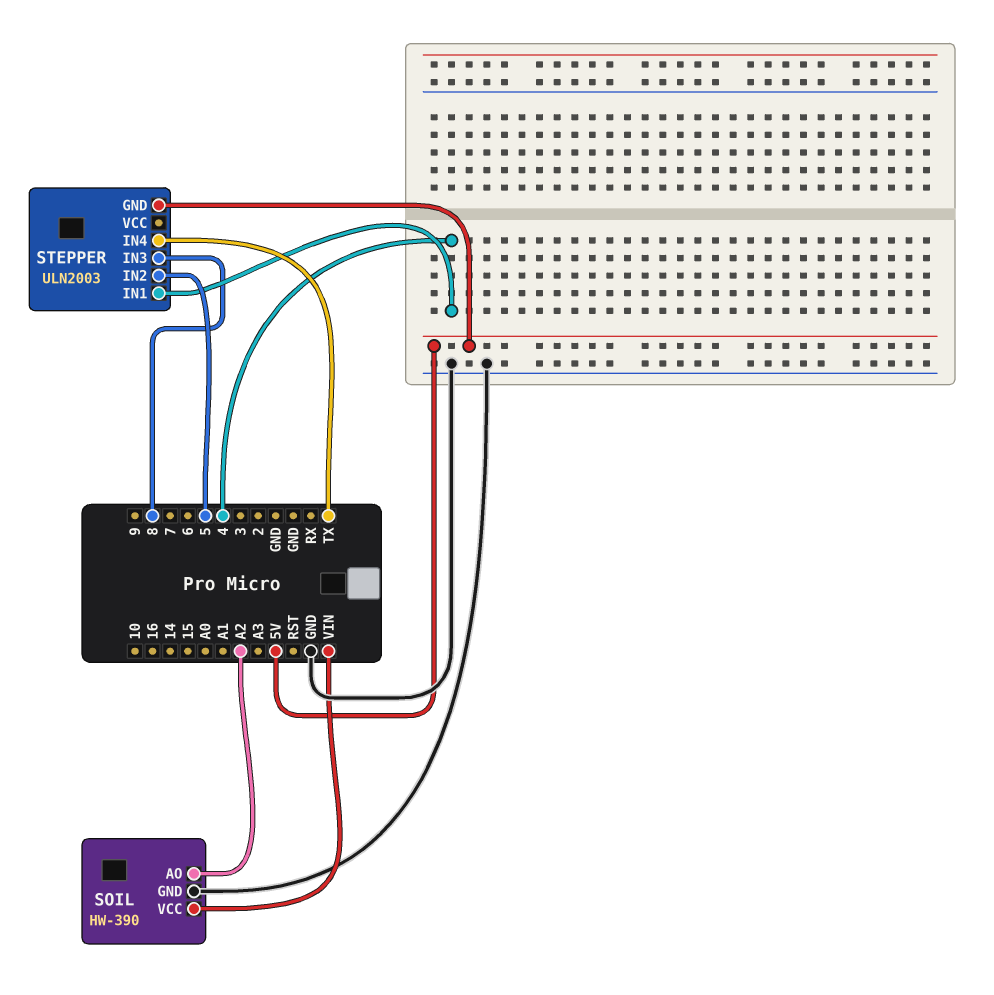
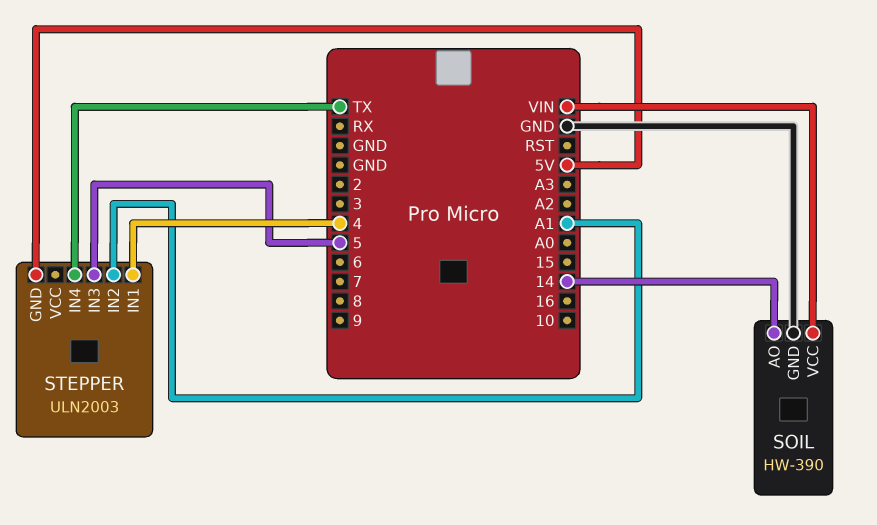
SOIL pin AO: A2 -> 14
STEPPER pin IN2: 5 -> A1
STEPPER pin IN3: 8 -> 5

